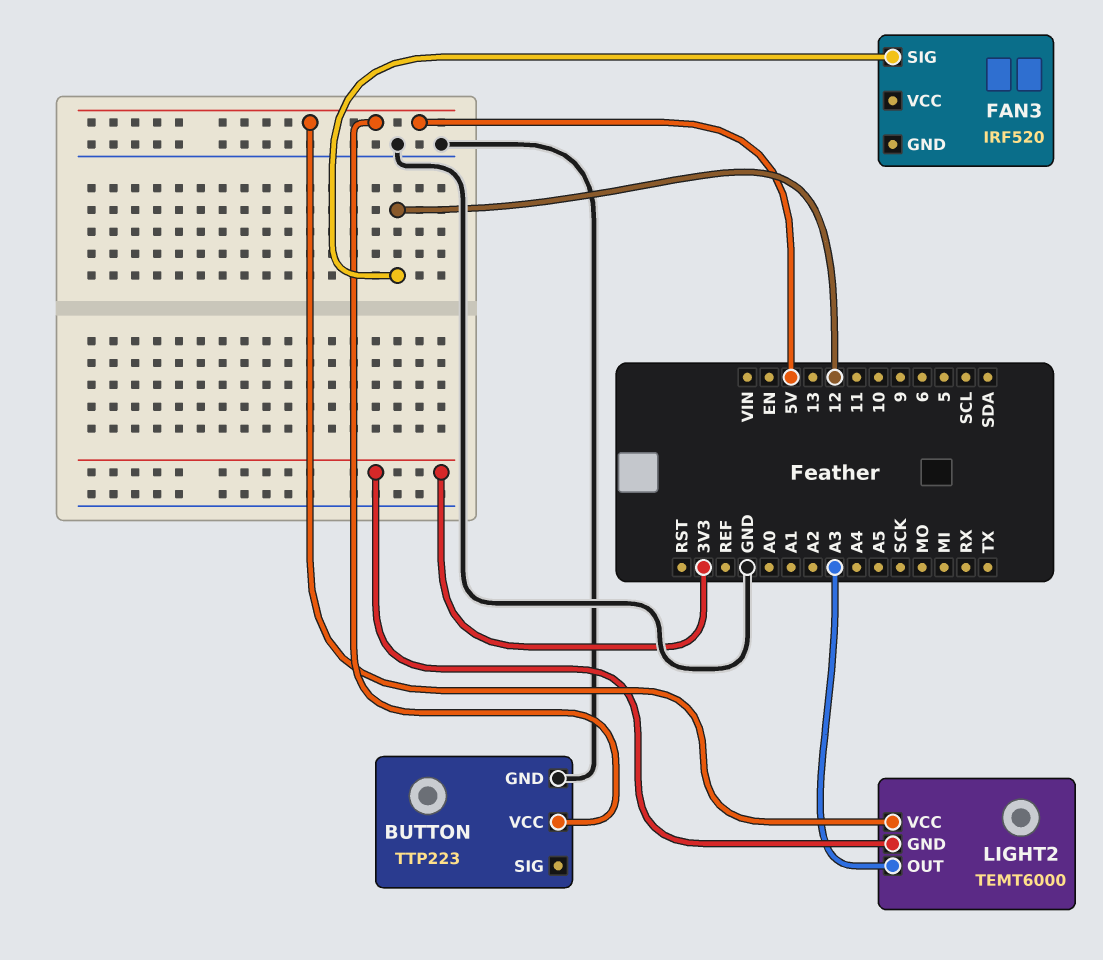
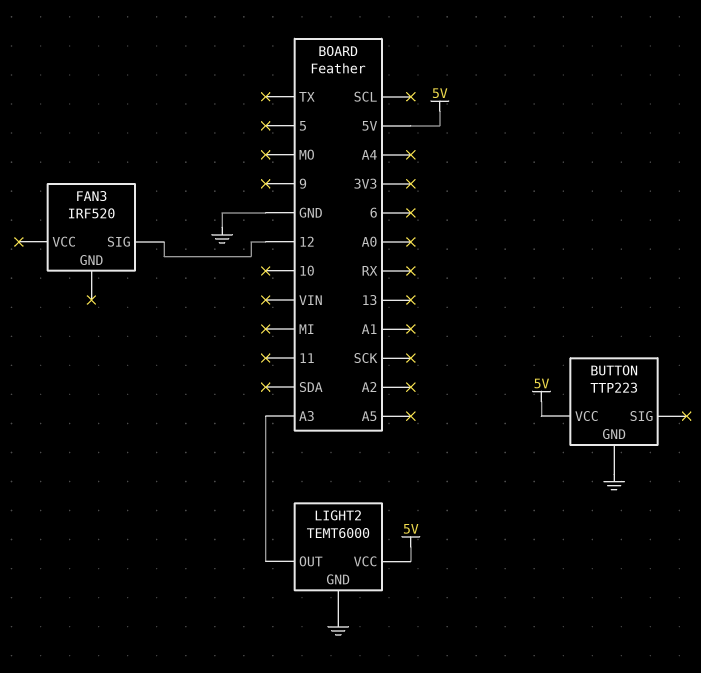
LIGHT2 pin GND: 3V3 -> GND

